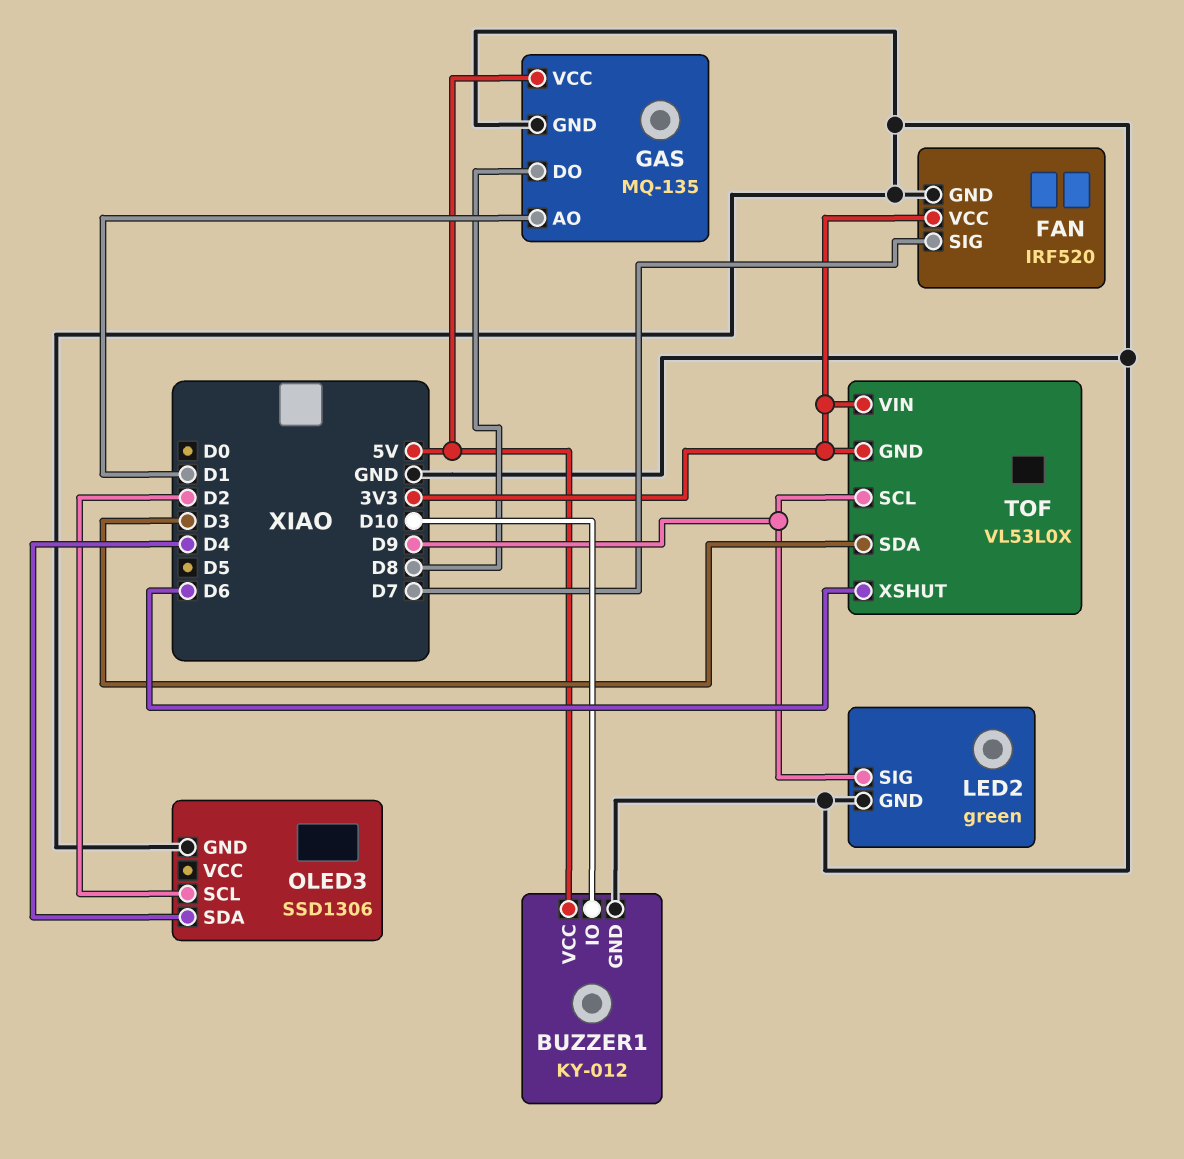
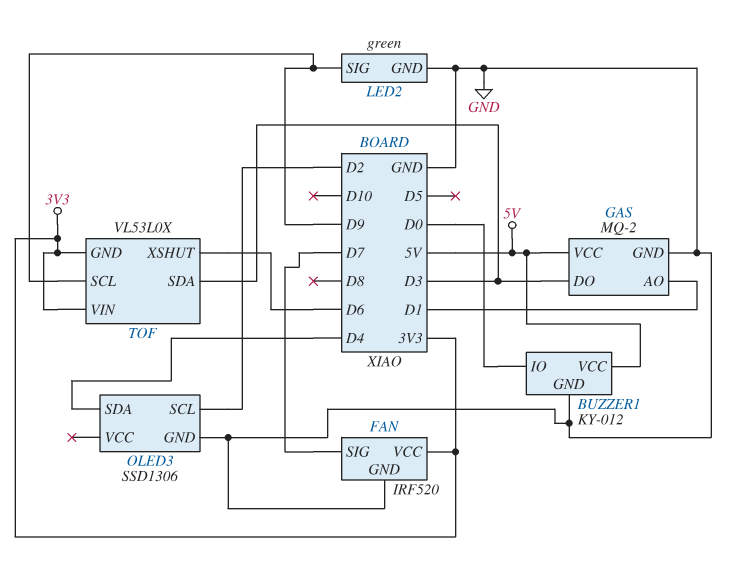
BUZZER1 pin IO: D10 -> D0
GAS: MQ-135 -> MQ-2
GAS pin DO: D8 -> D3

